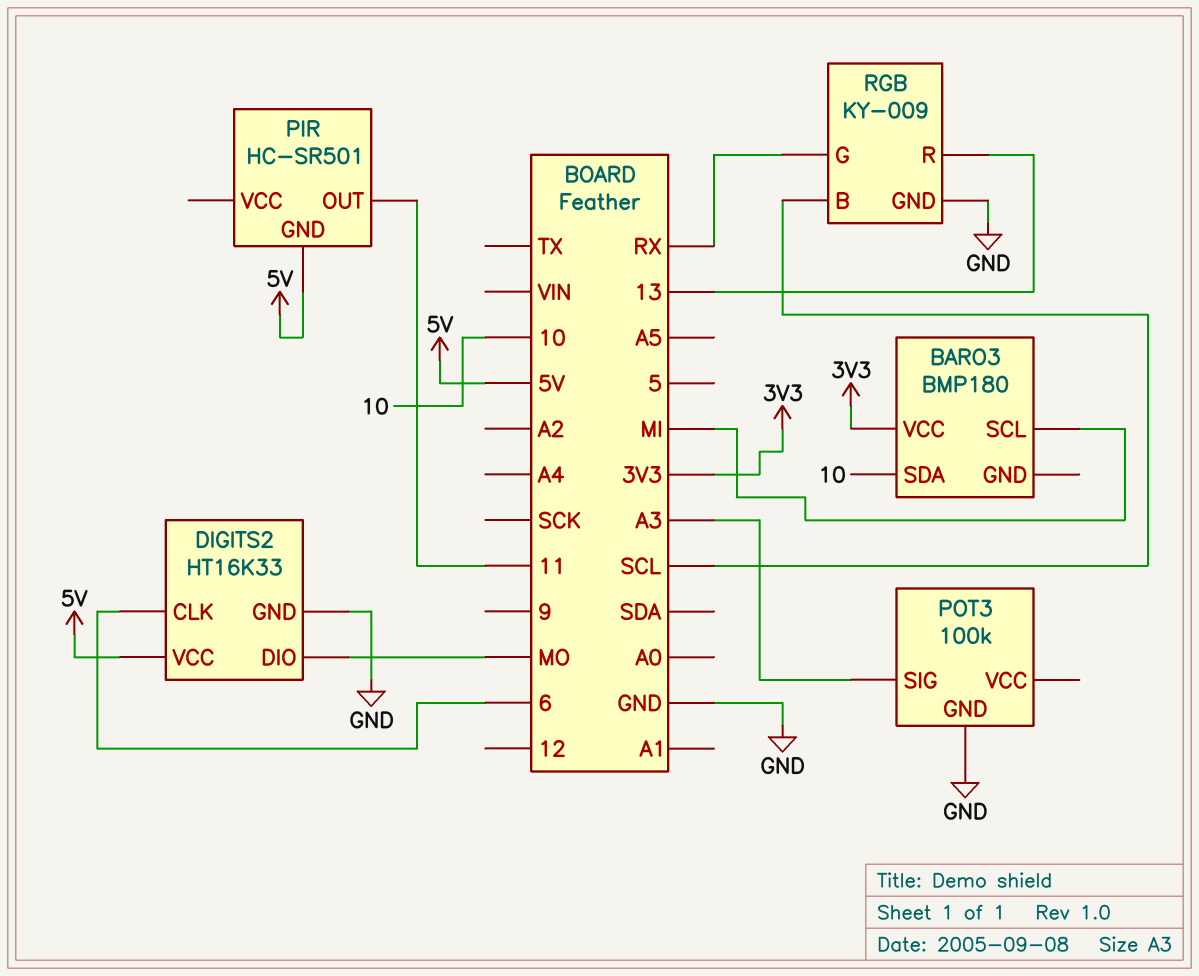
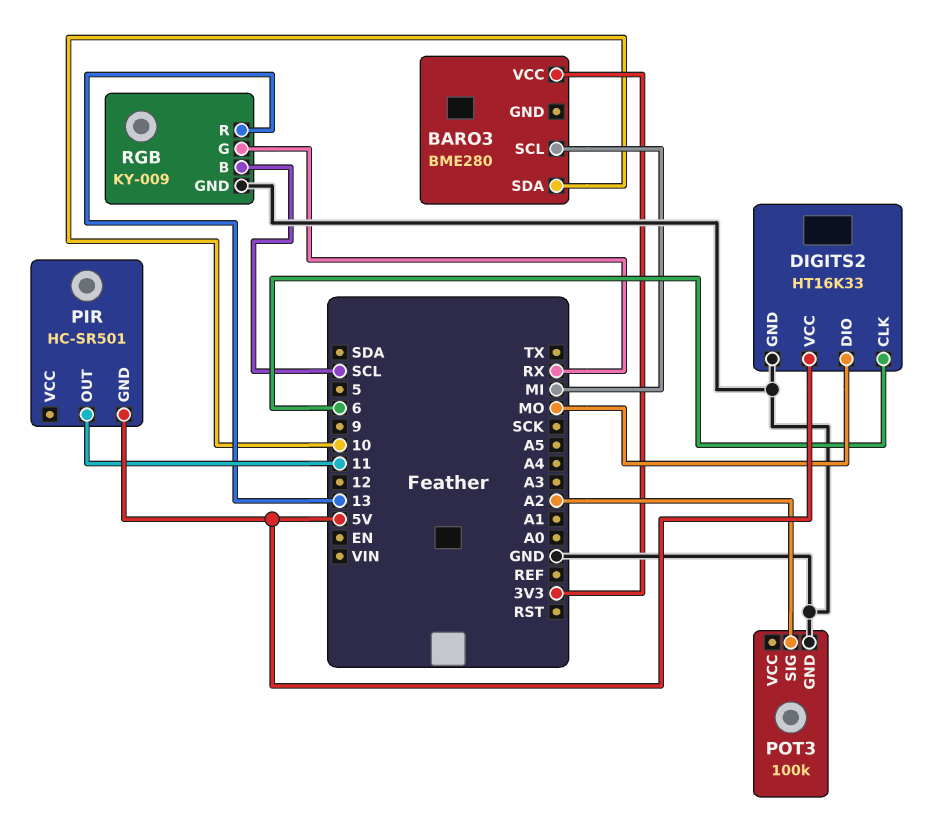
BARO3: BMP180 -> BME280
POT3 pin SIG: A3 -> A2

